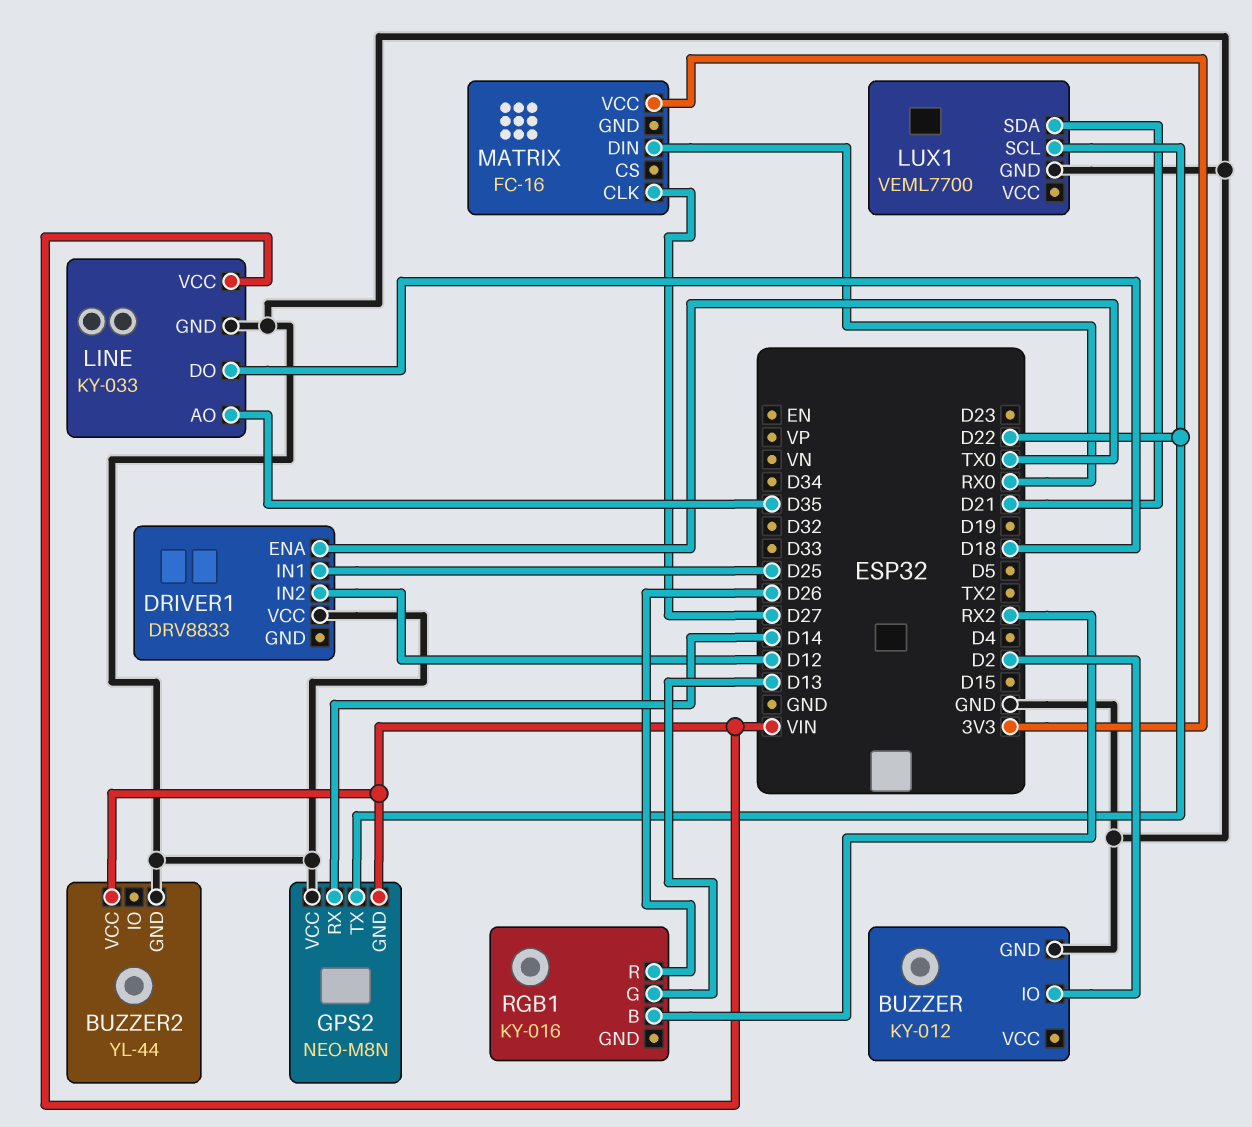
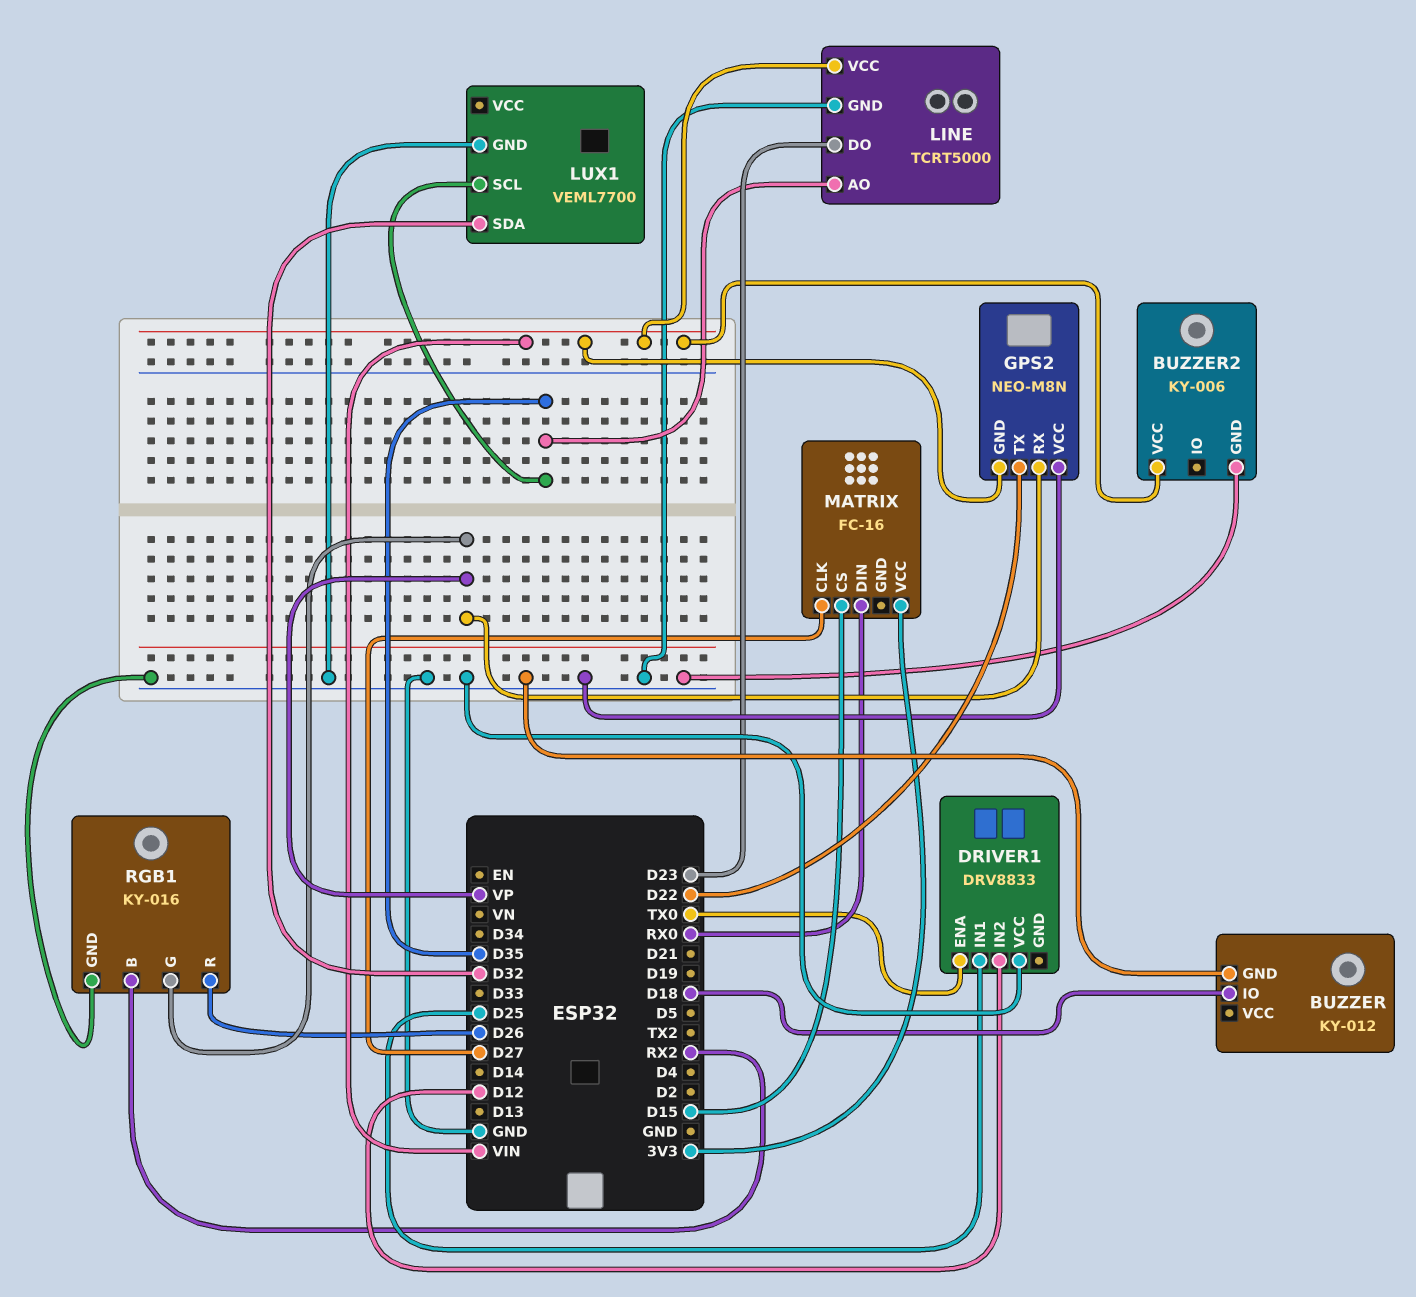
BUZZER pin IO: D2 -> D18
BUZZER2: YL-44 -> KY-006
GPS2 pin RX: D14 -> VP
LINE: KY-033 -> TCRT5000
LINE pin DO: D18 -> D23
LUX1 pin SCL: D22 -> D35
LUX1 pin SDA: D21 -> D32
MATRIX pin CS: none -> D15
RGB1 pin G: D13 -> VP
RGB1 pin GND: none -> GND

